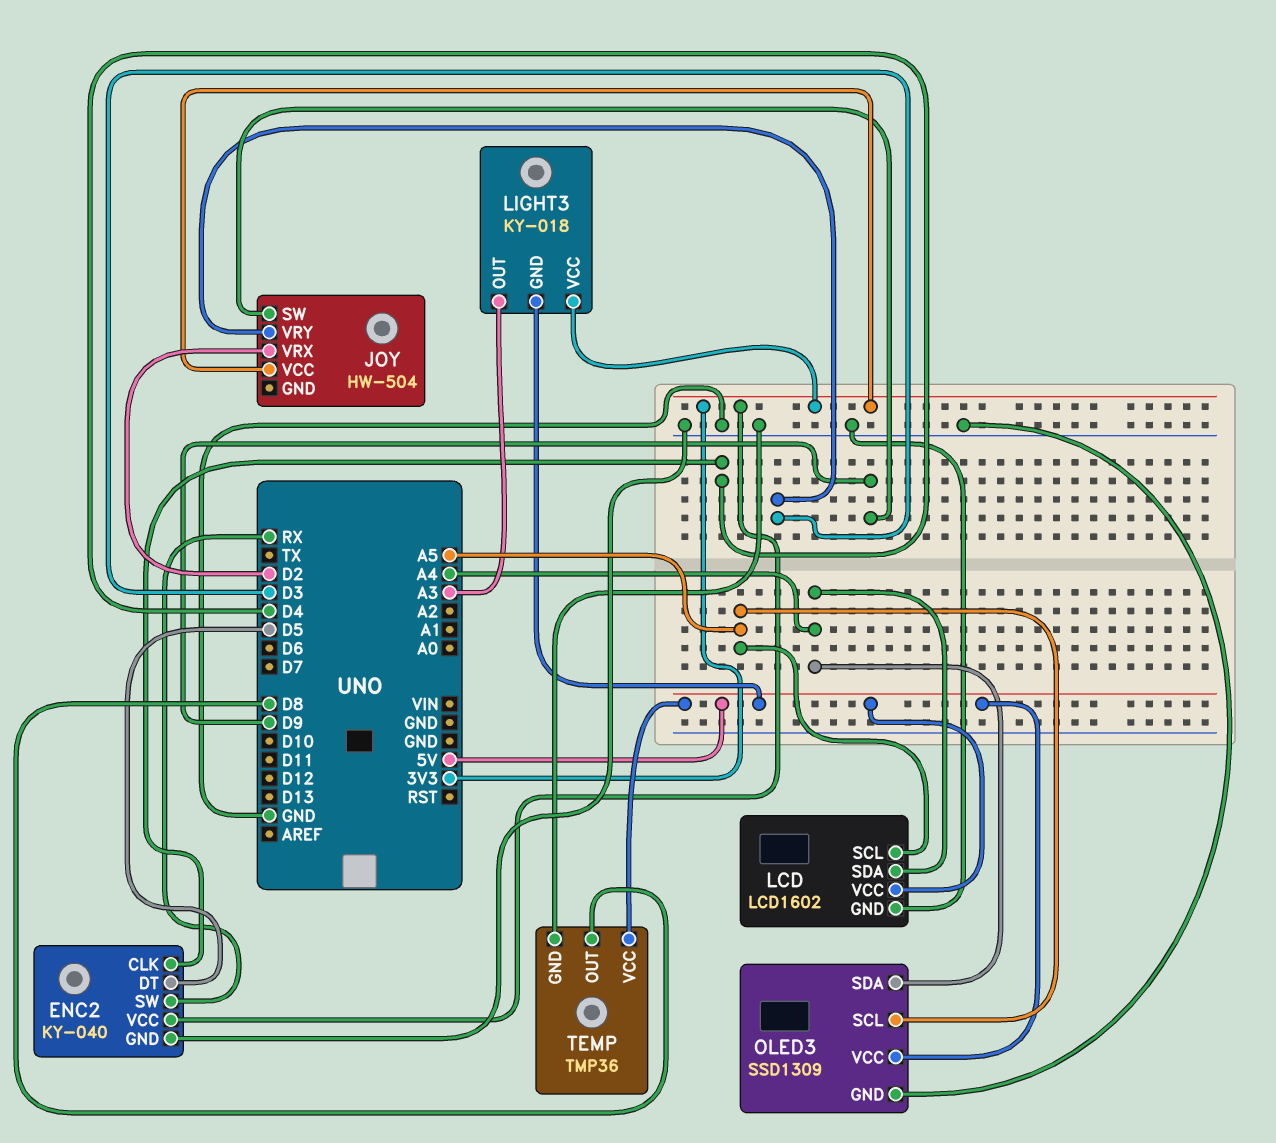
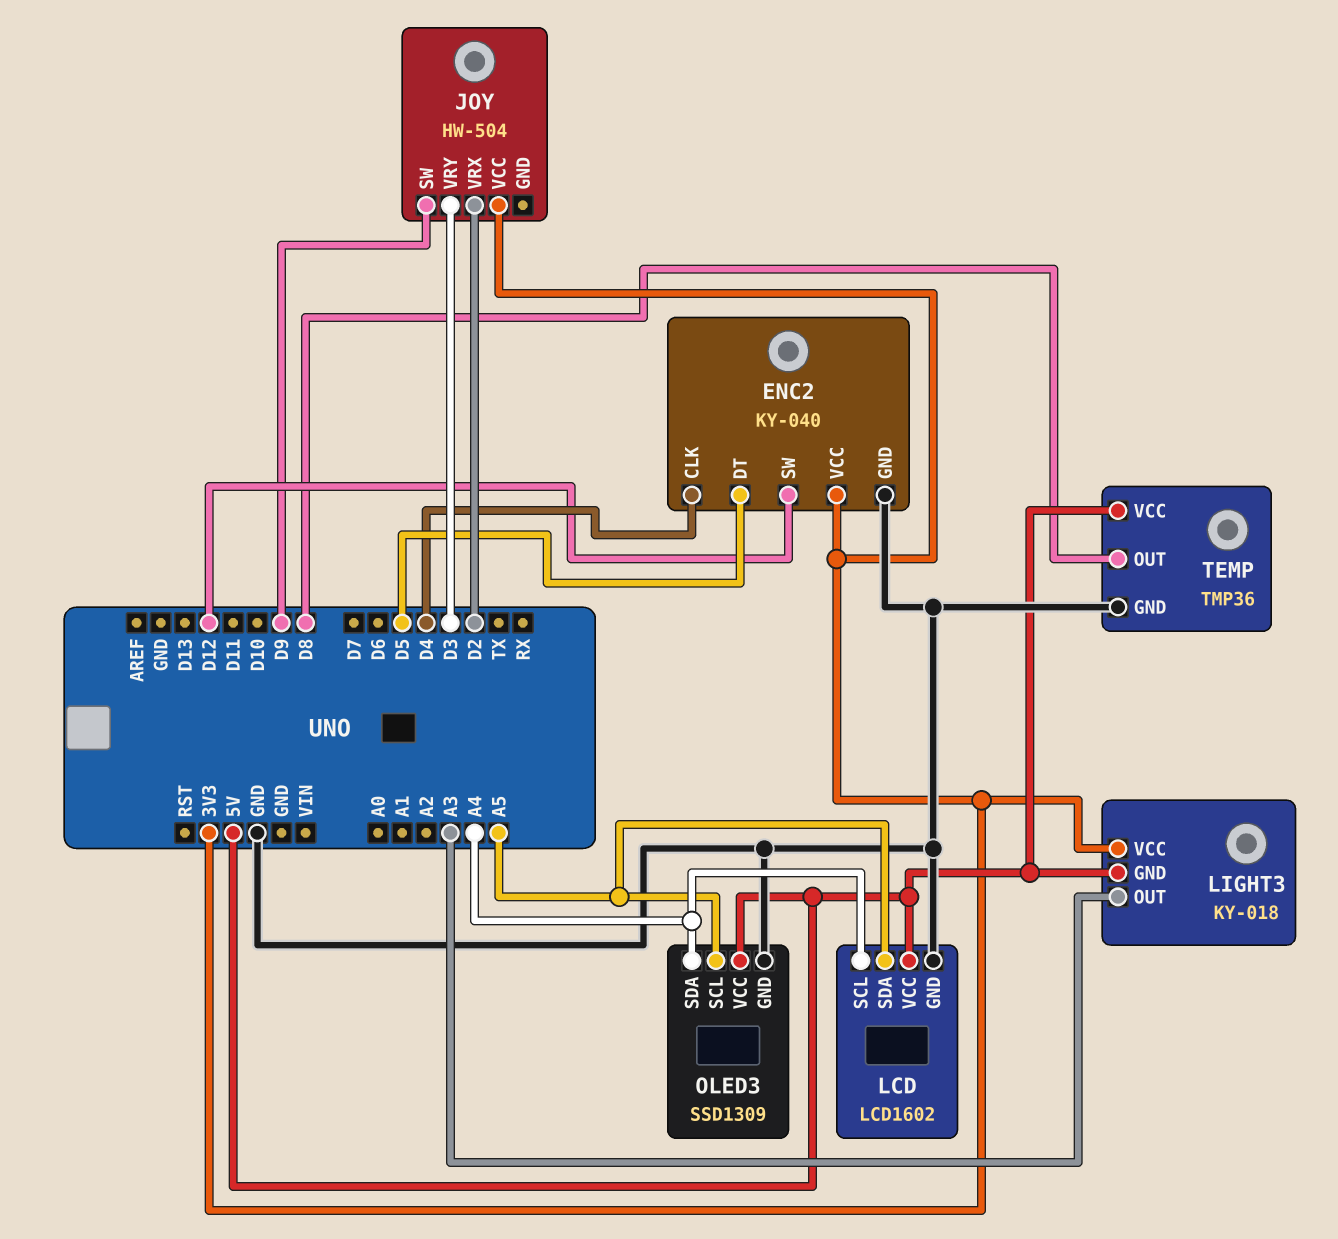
ENC2 pin SW: RX -> D12
LCD pin SCL: A5 -> A4
LCD pin SDA: A4 -> A5

